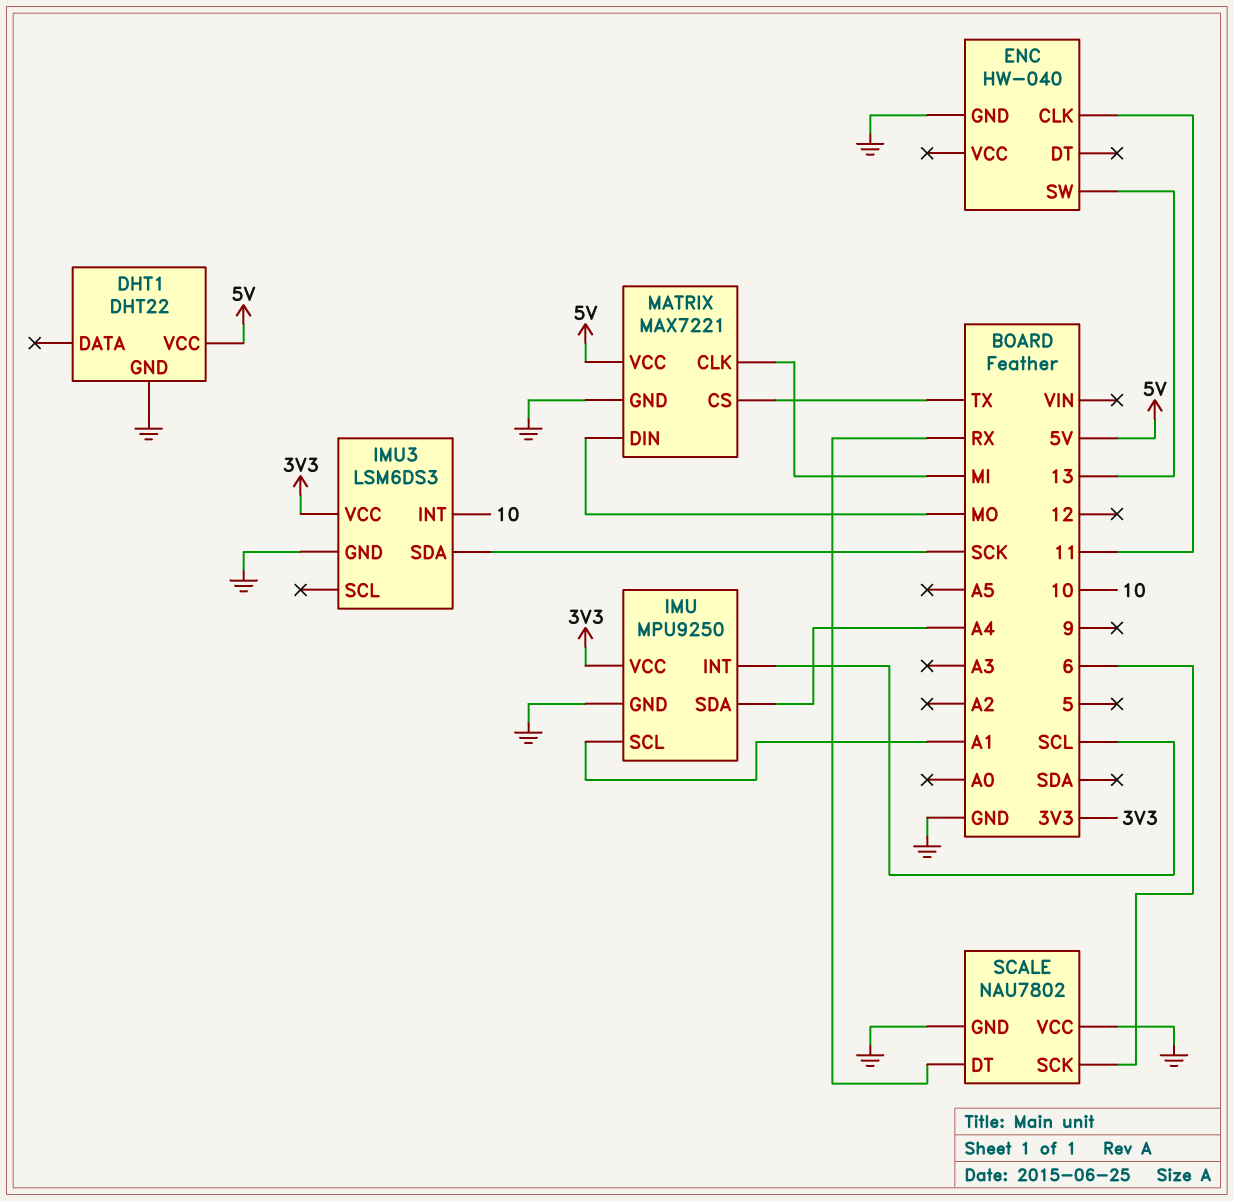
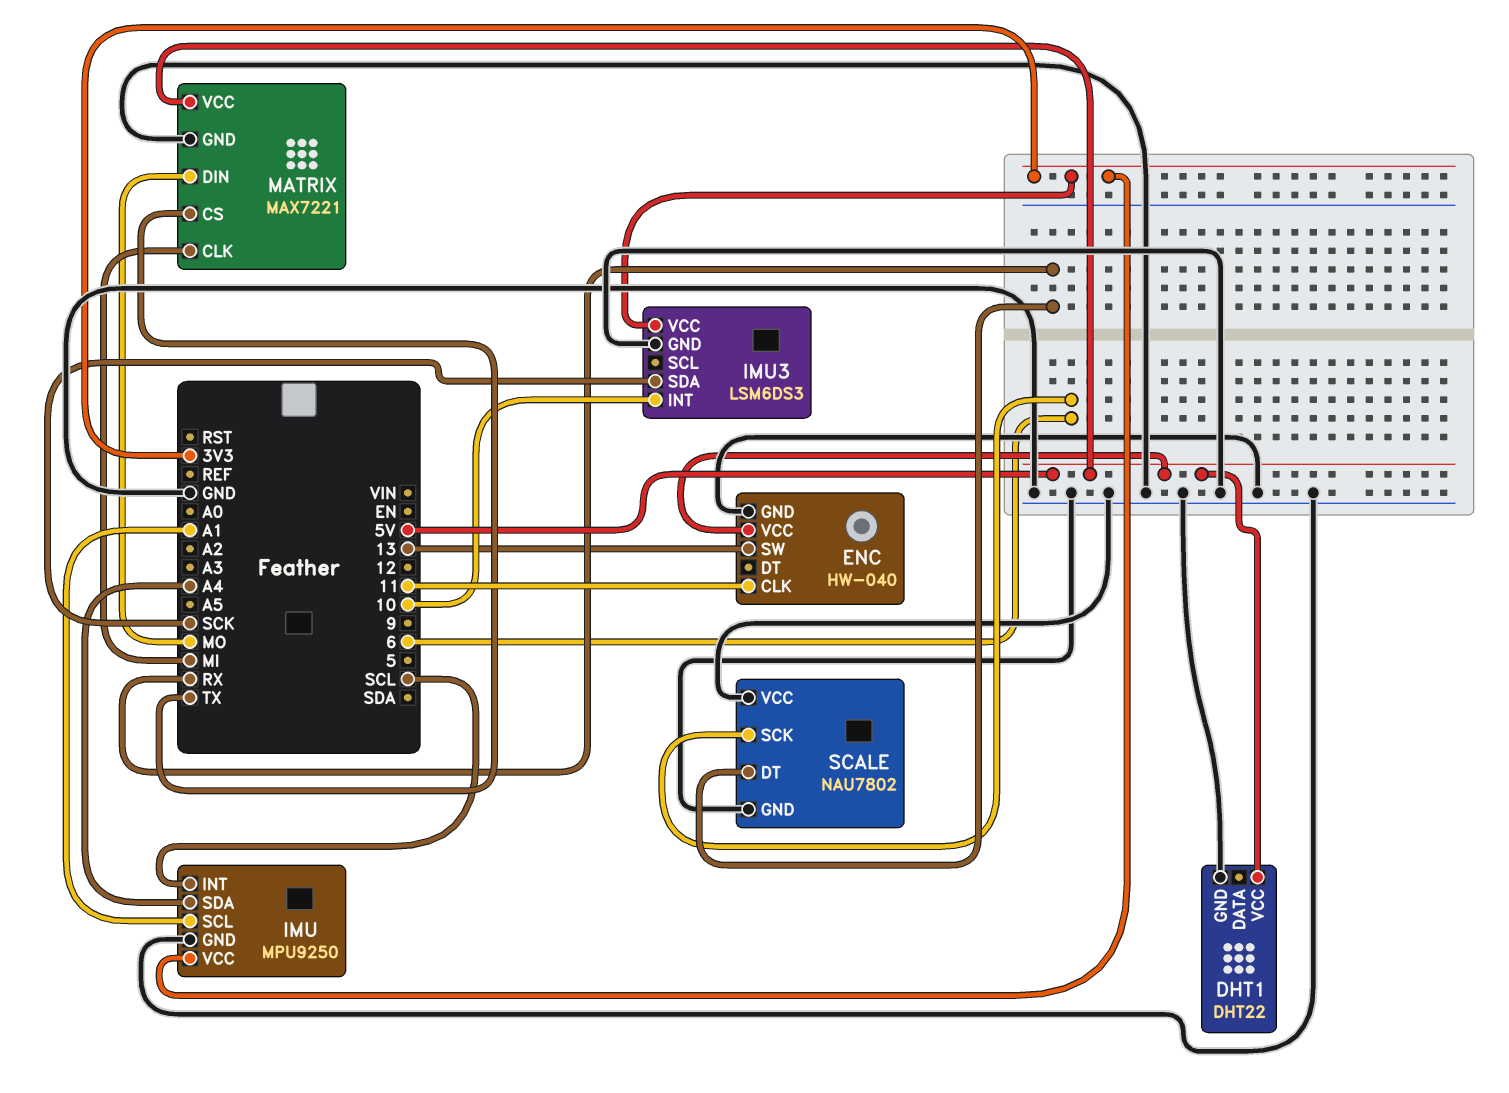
ENC pin VCC: none -> 5V

